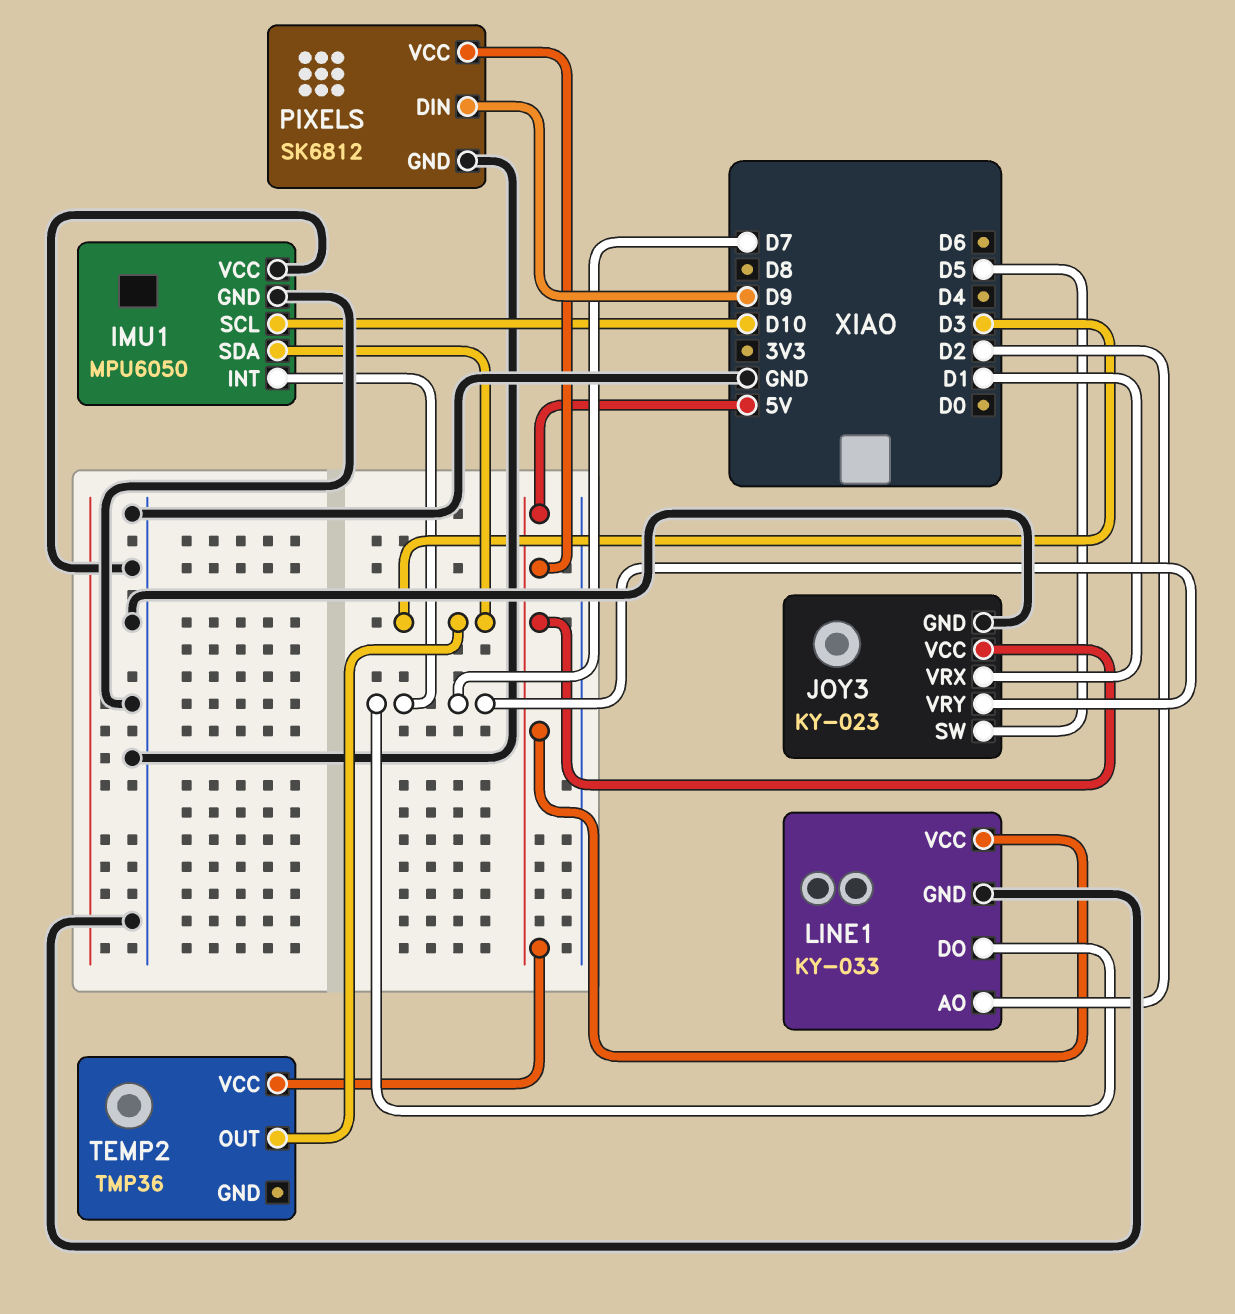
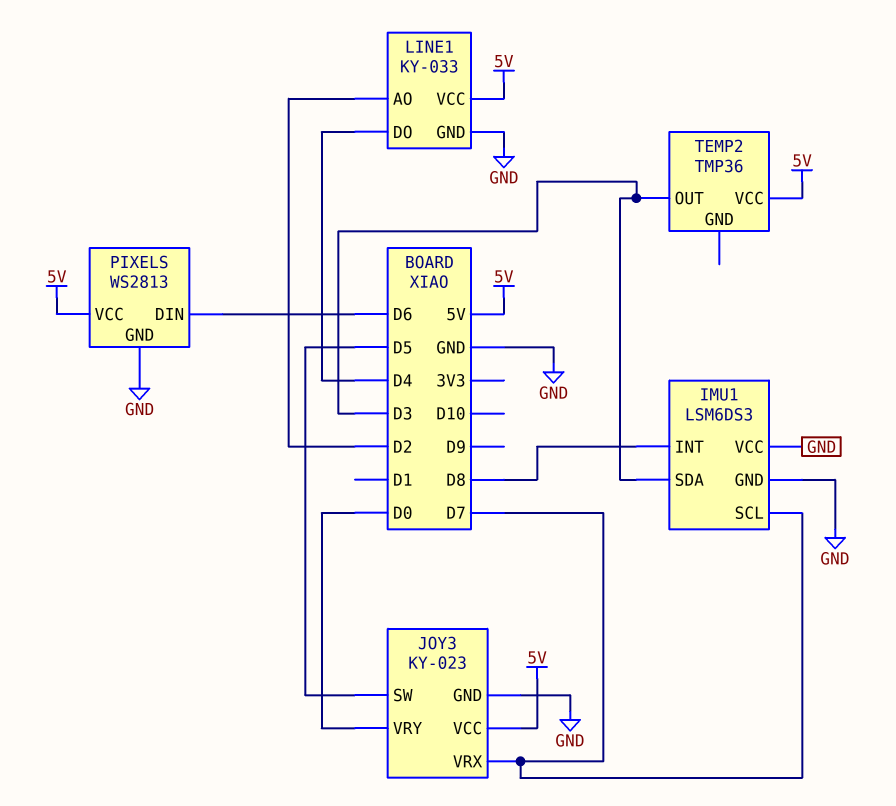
IMU1: MPU6050 -> LSM6DS3
IMU1 pin INT: D7 -> D8
IMU1 pin SCL: D10 -> D7
JOY3 pin VRX: D1 -> D7
JOY3 pin VRY: D7 -> D0
LINE1 pin DO: D7 -> D4
PIXELS: SK6812 -> WS2813
PIXELS pin DIN: D9 -> D6

